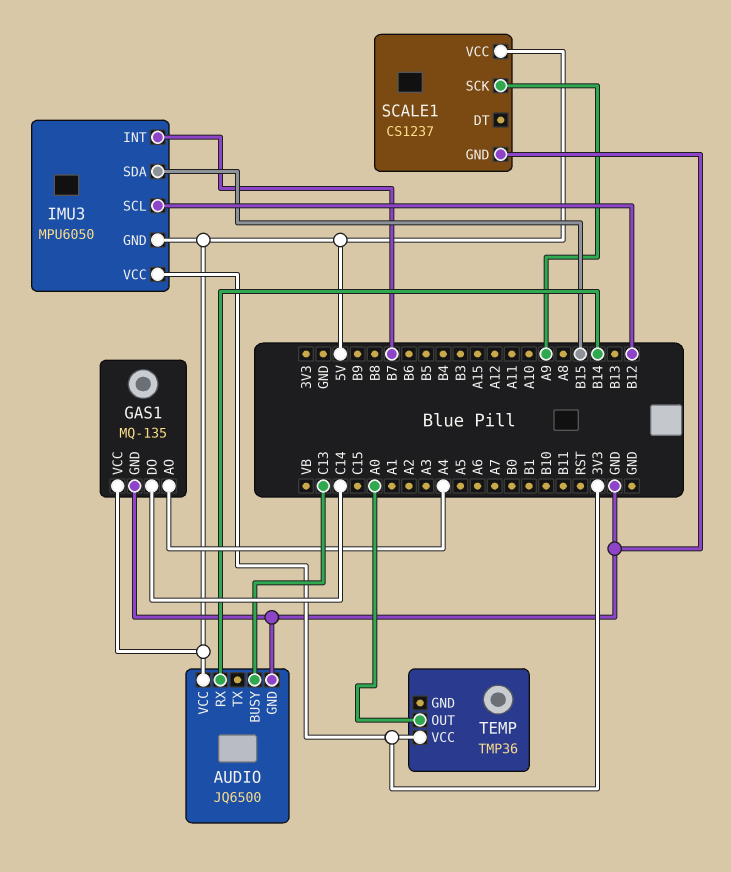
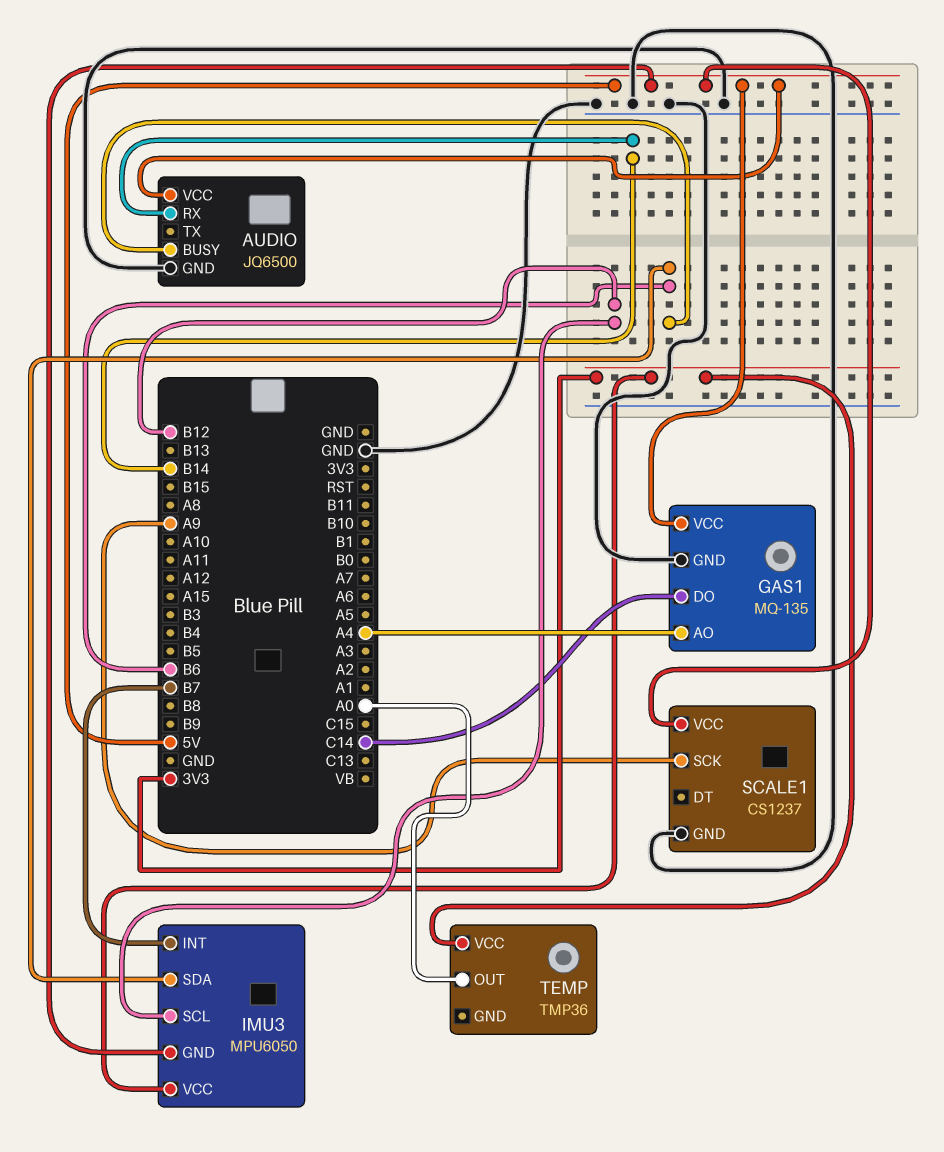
AUDIO pin BUSY: C13 -> B6
IMU3 pin SDA: B15 -> B6

